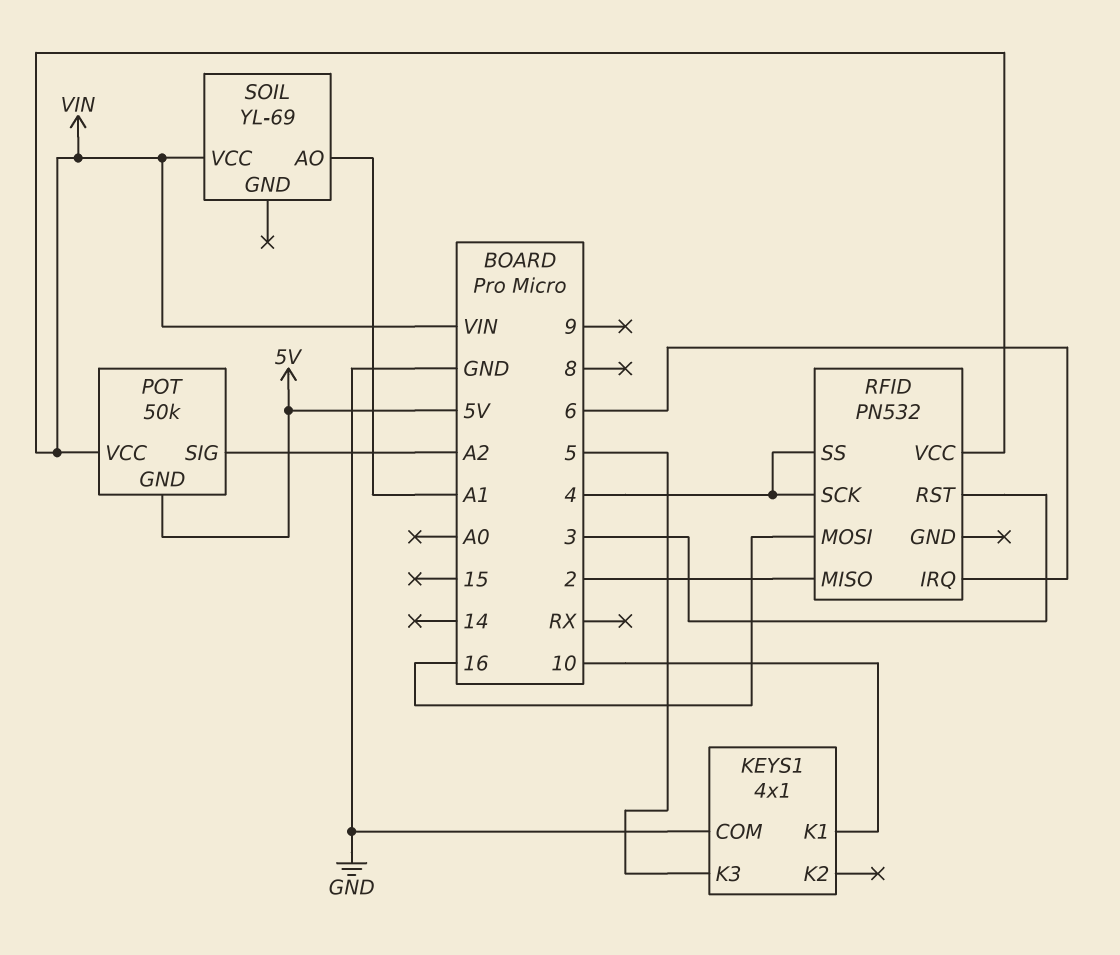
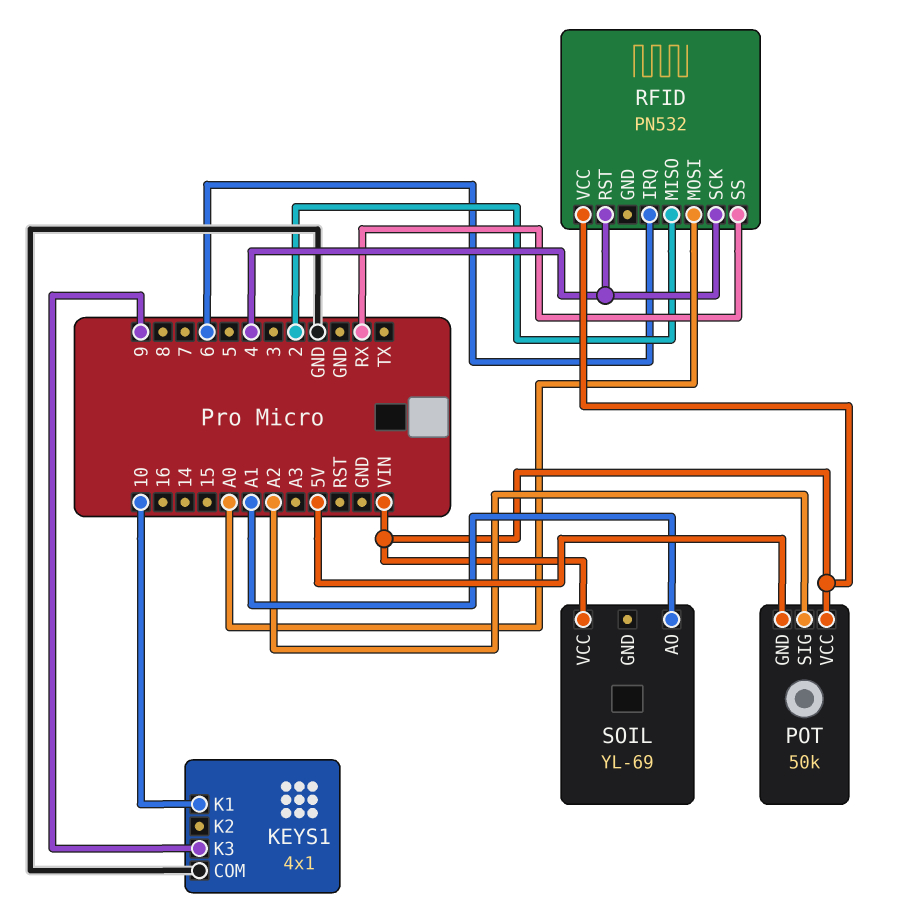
KEYS1 pin K3: 5 -> 9
RFID pin MOSI: 16 -> A0
RFID pin RST: 3 -> 4
RFID pin SS: 4 -> RX

